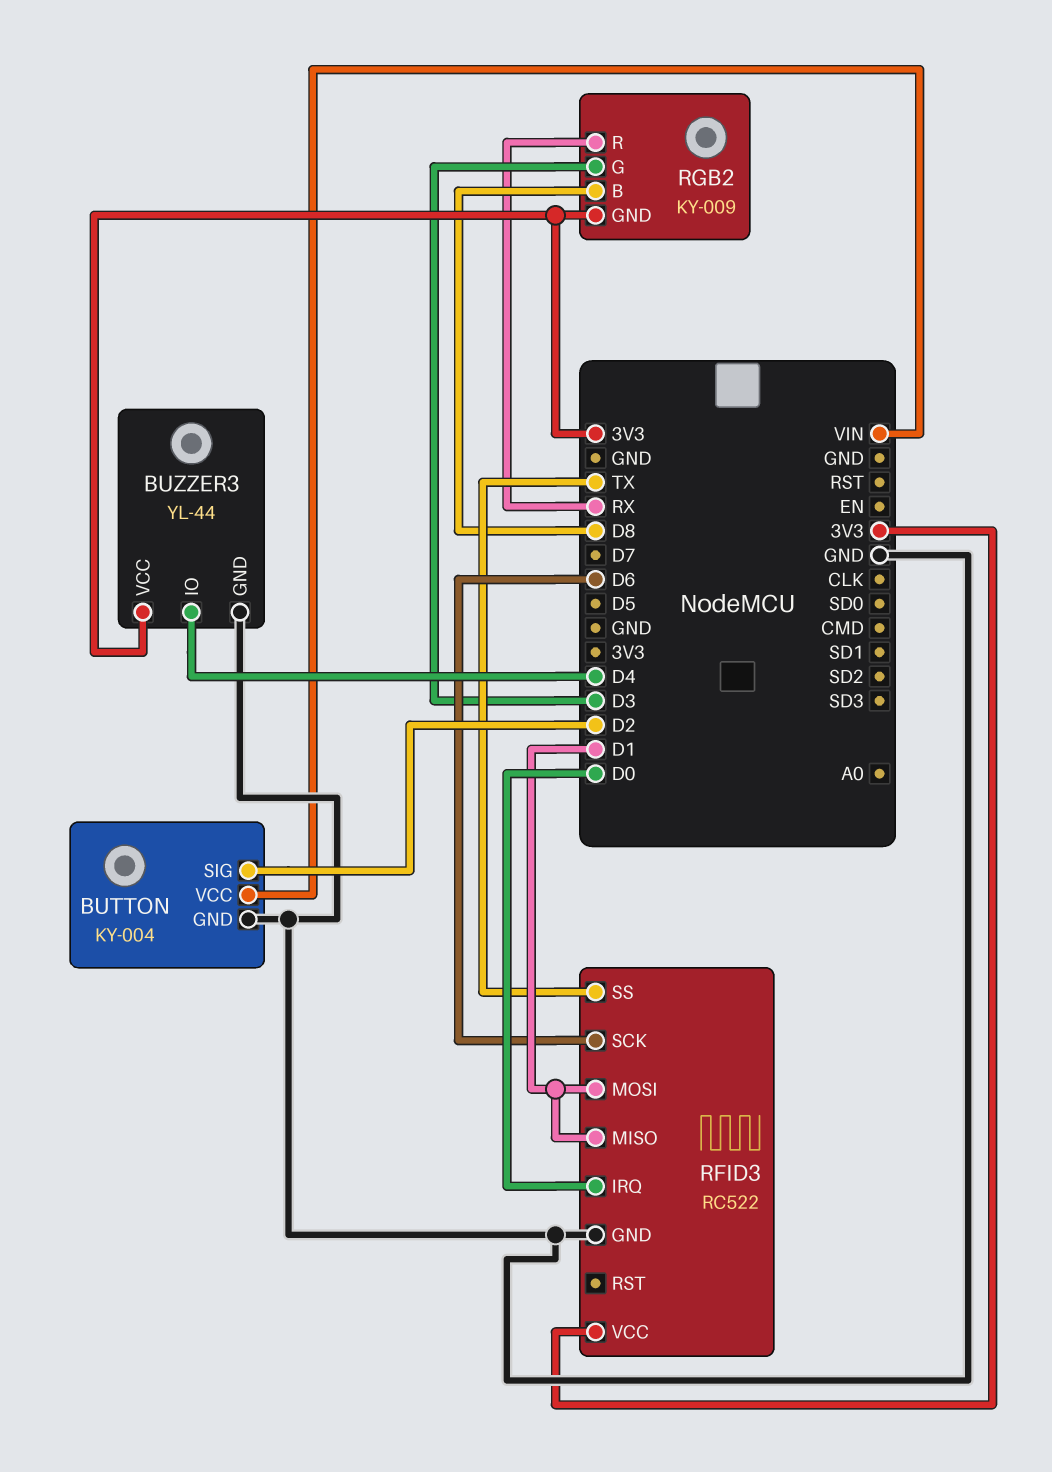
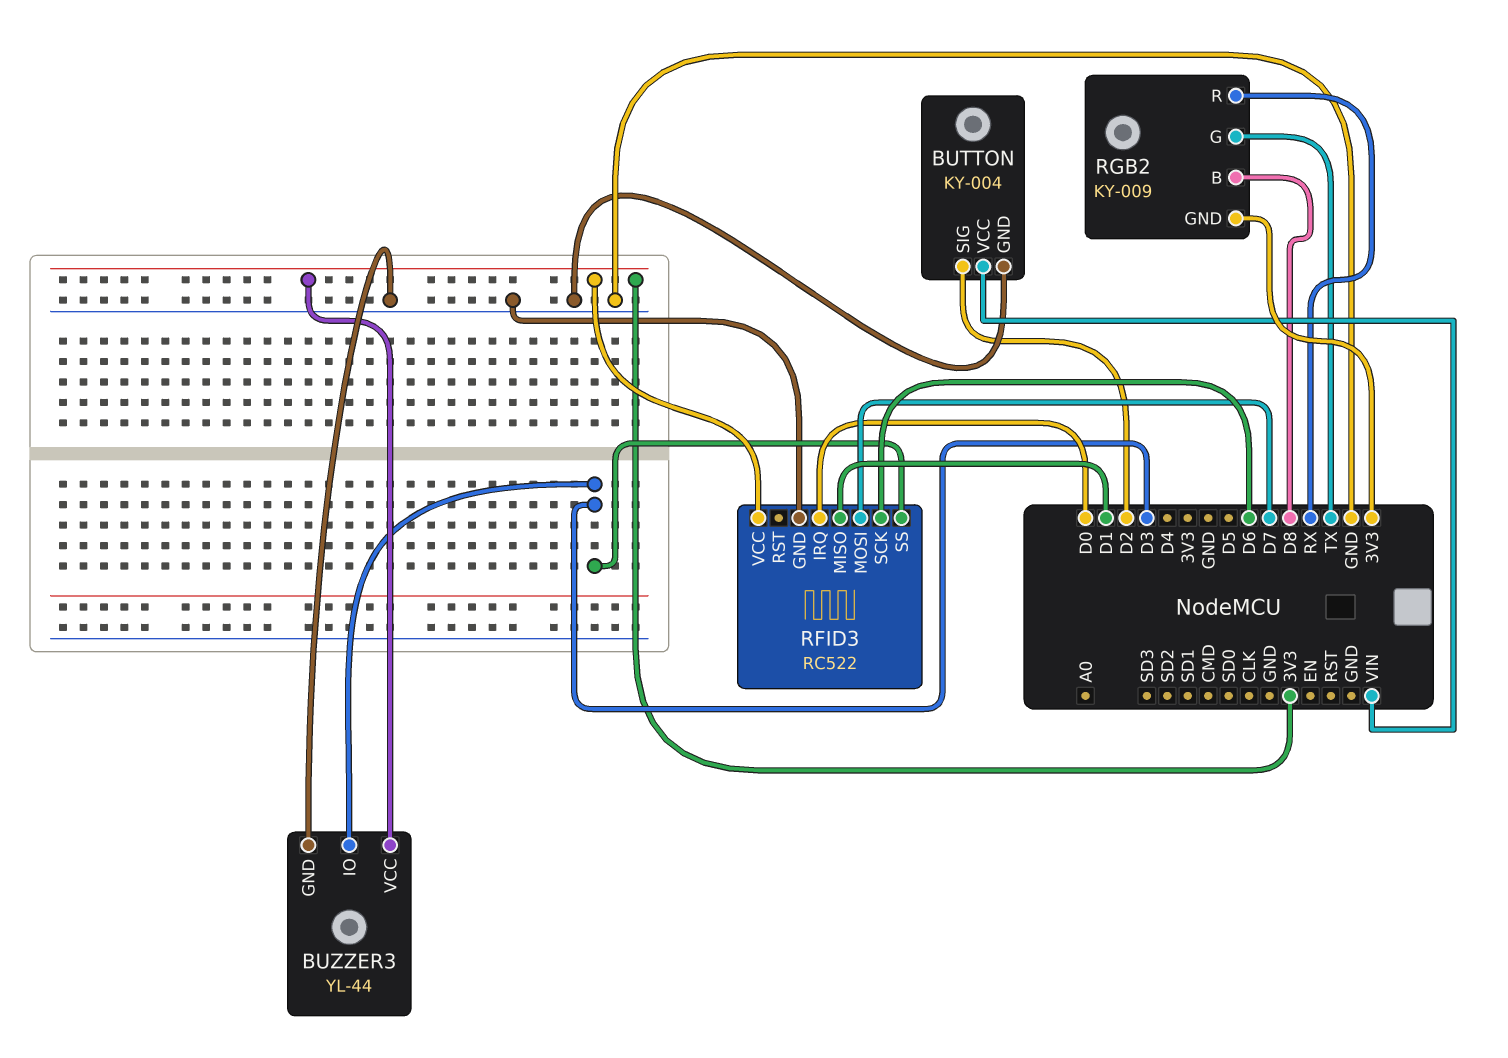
BUZZER3 pin IO: D4 -> D3
RFID3 pin MOSI: D1 -> D7
RFID3 pin SS: TX -> D3
RGB2 pin G: D3 -> TX

